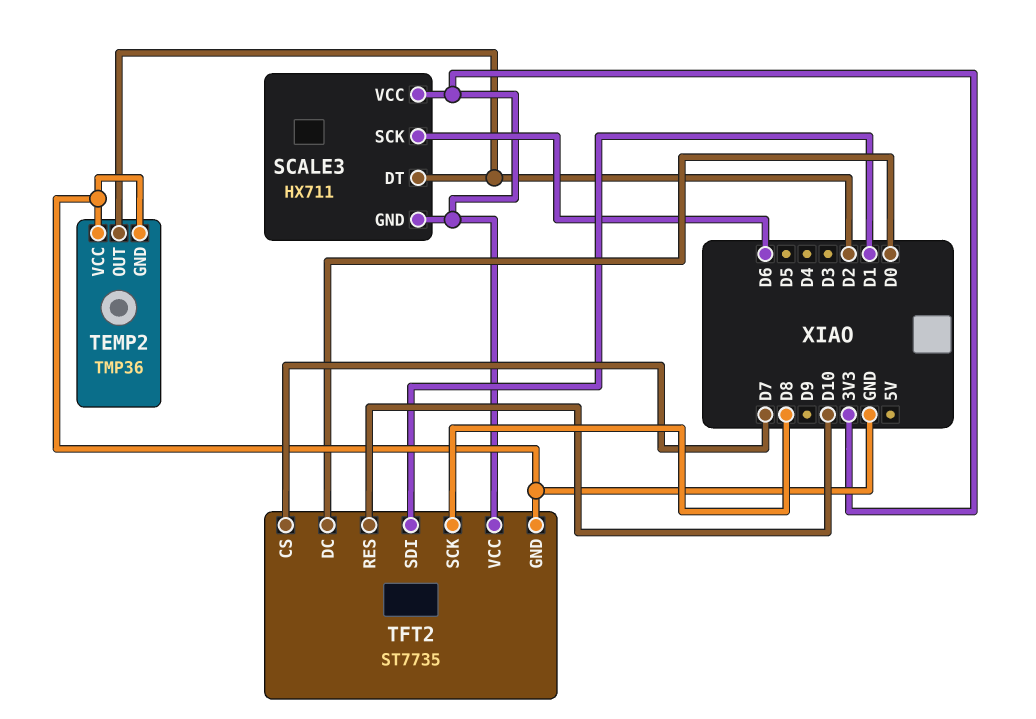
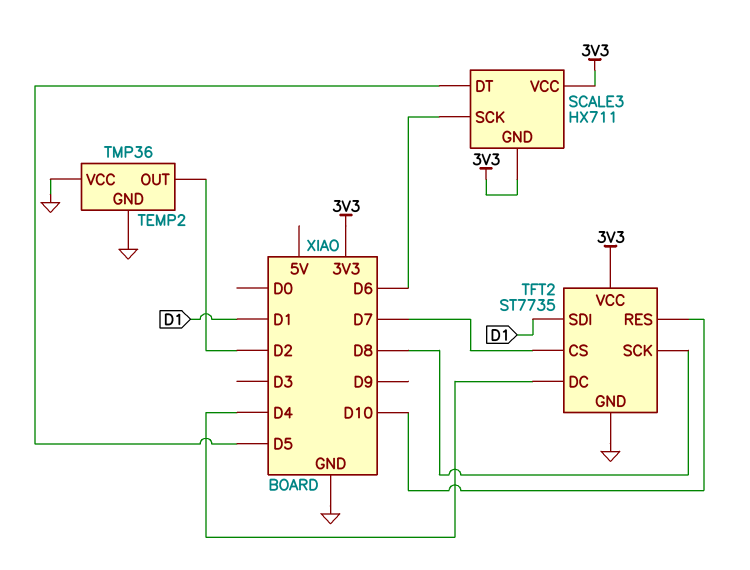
SCALE3 pin DT: D2 -> D5
TFT2 pin DC: D0 -> D4

